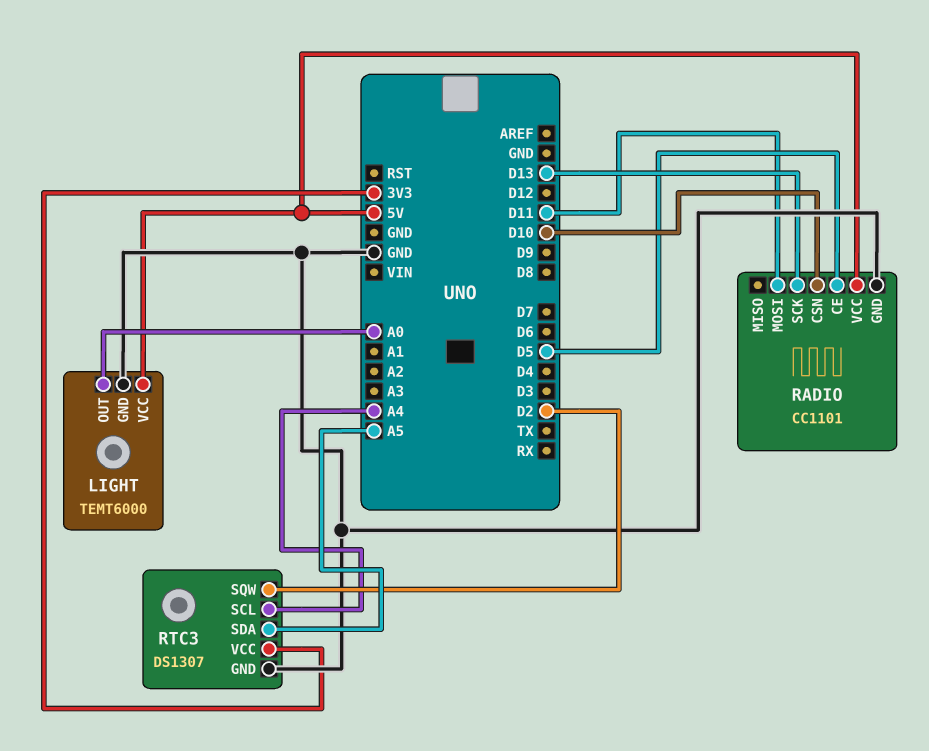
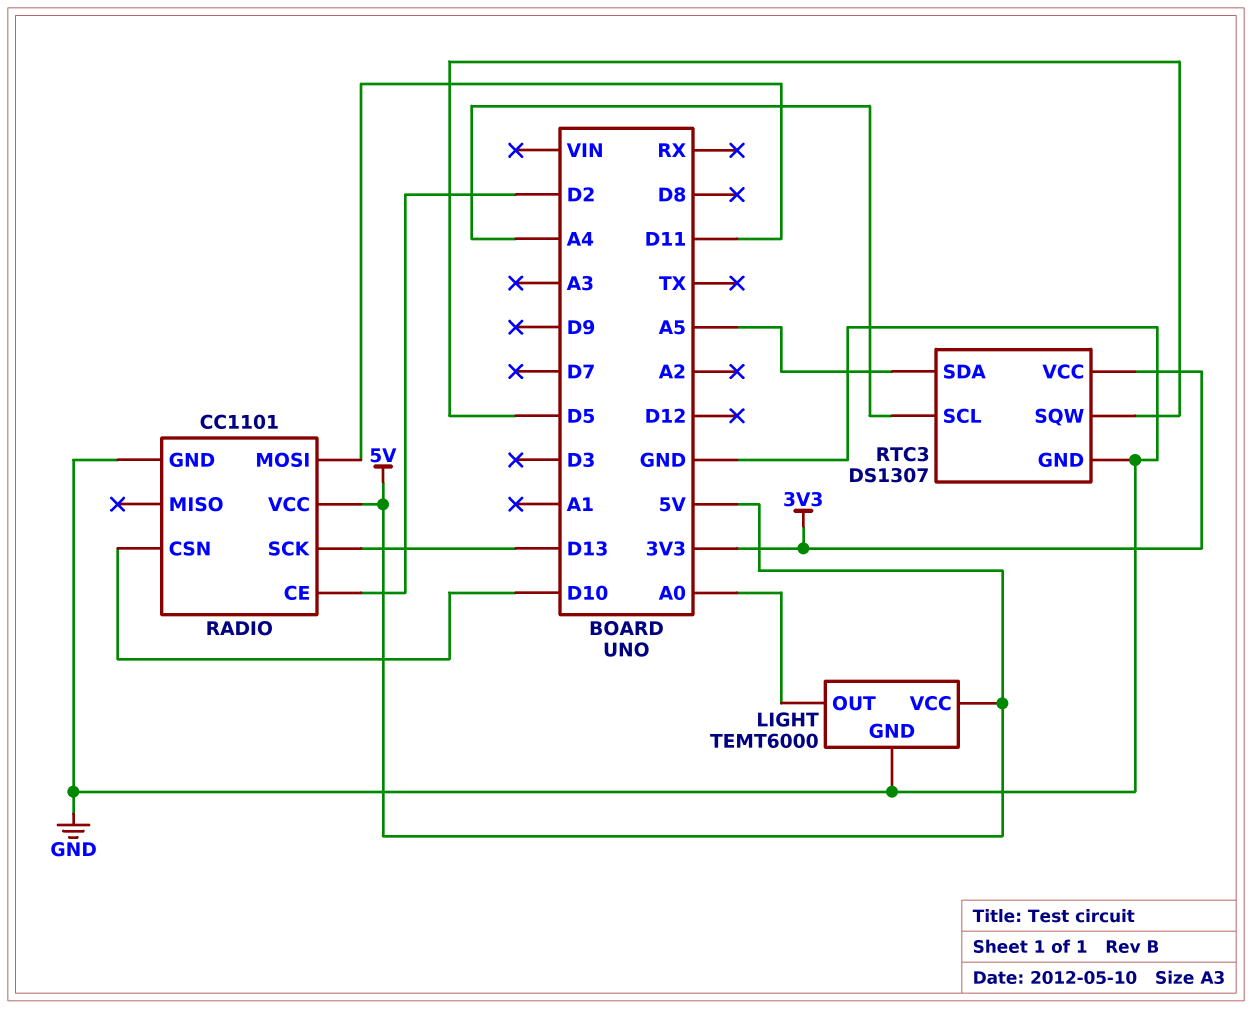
RADIO pin CE: D5 -> D2
RTC3 pin SQW: D2 -> D5

